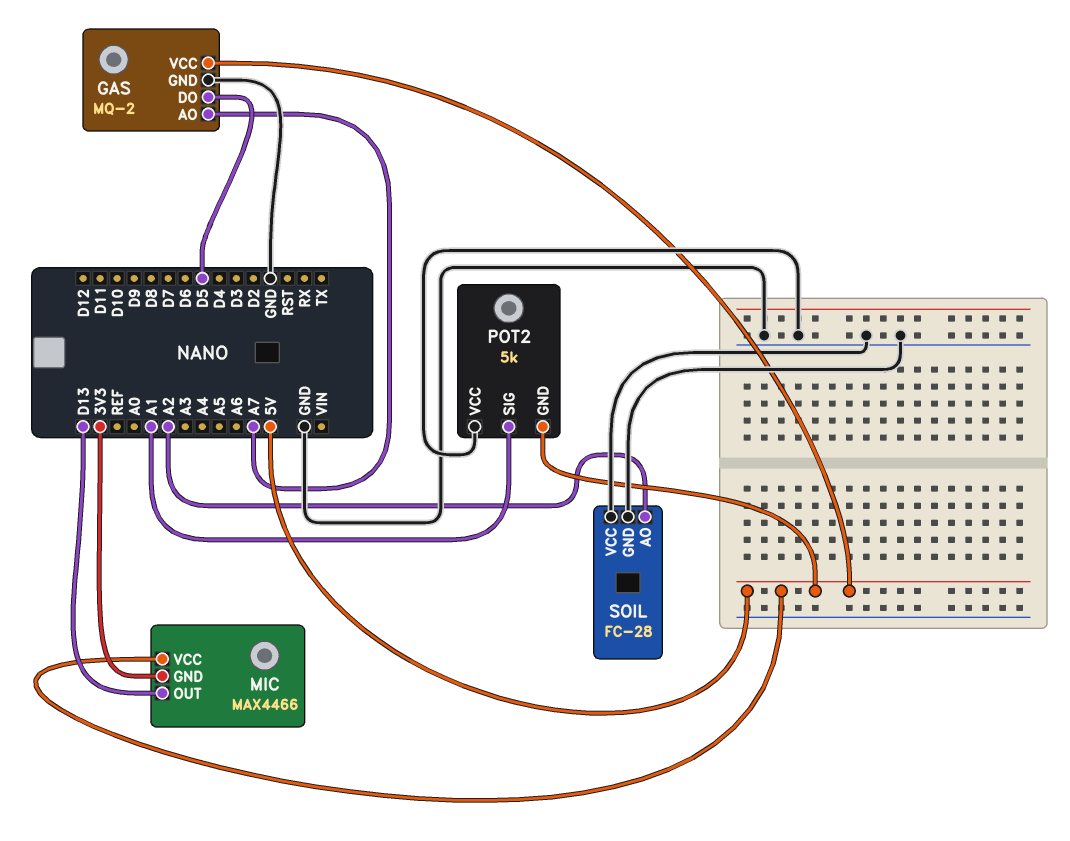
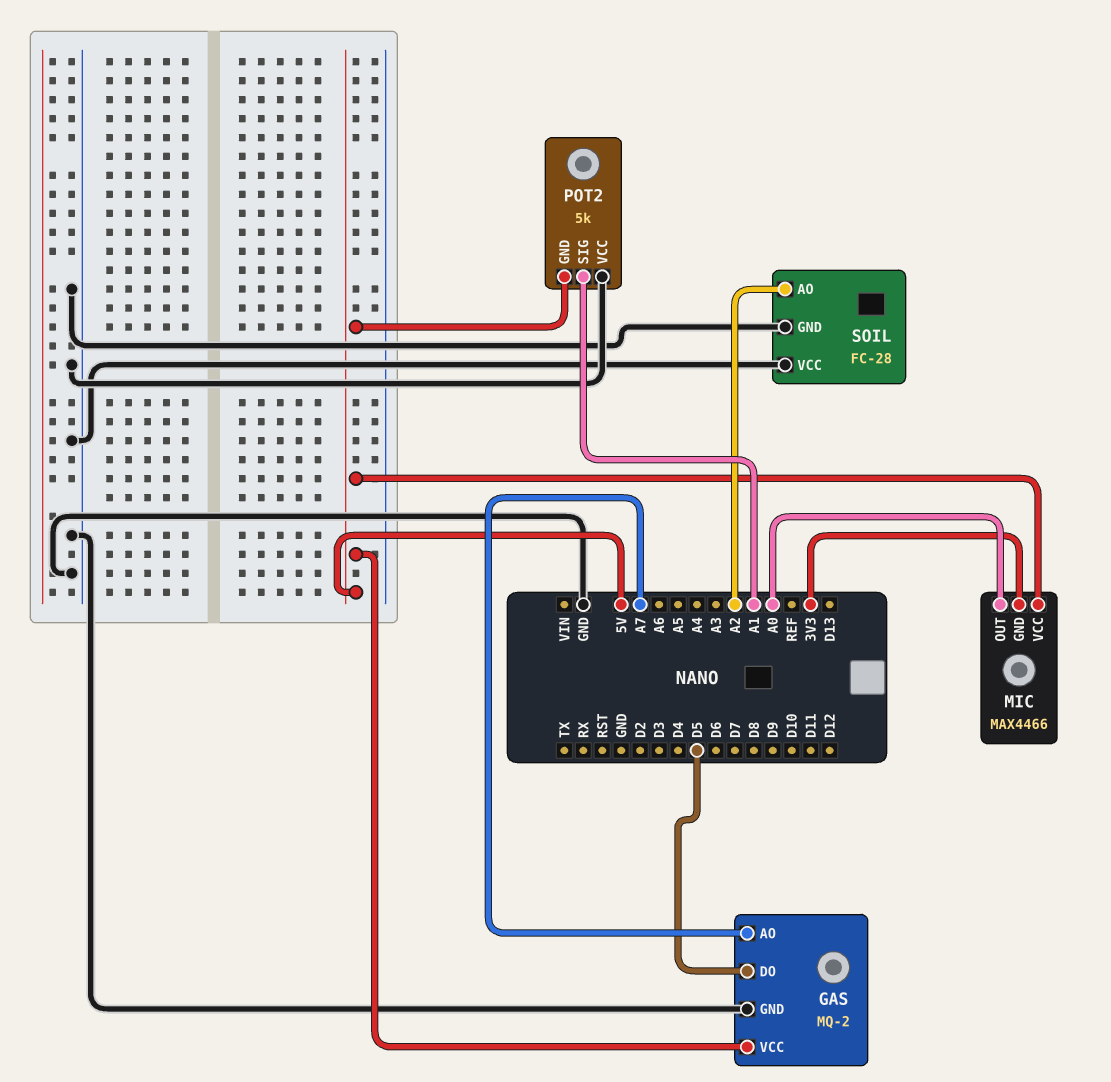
MIC pin OUT: D13 -> A0

